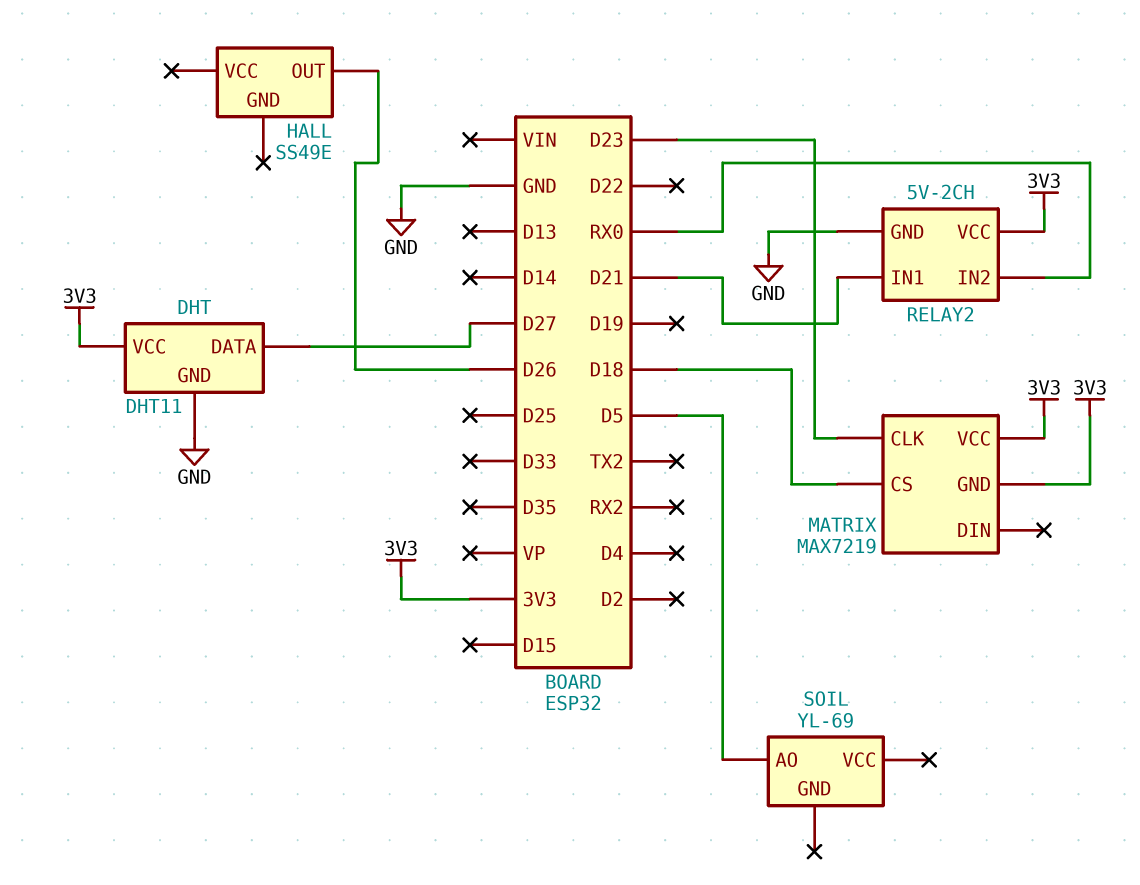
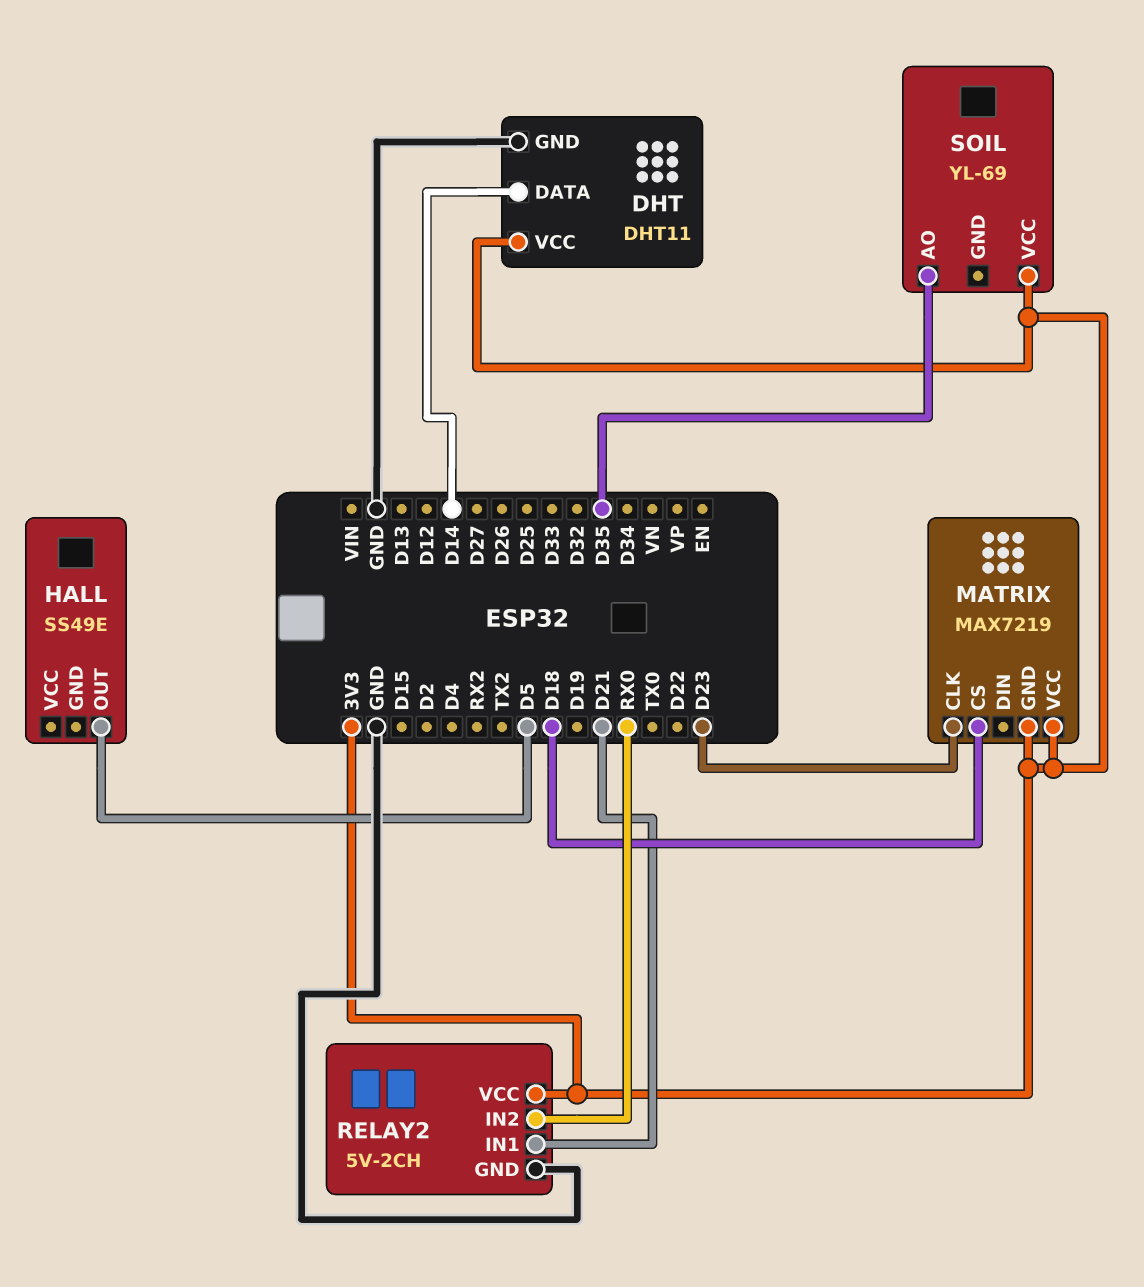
DHT pin DATA: D27 -> D14
HALL pin OUT: D26 -> D5
SOIL pin AO: D5 -> D35
SOIL pin VCC: none -> 3V3

